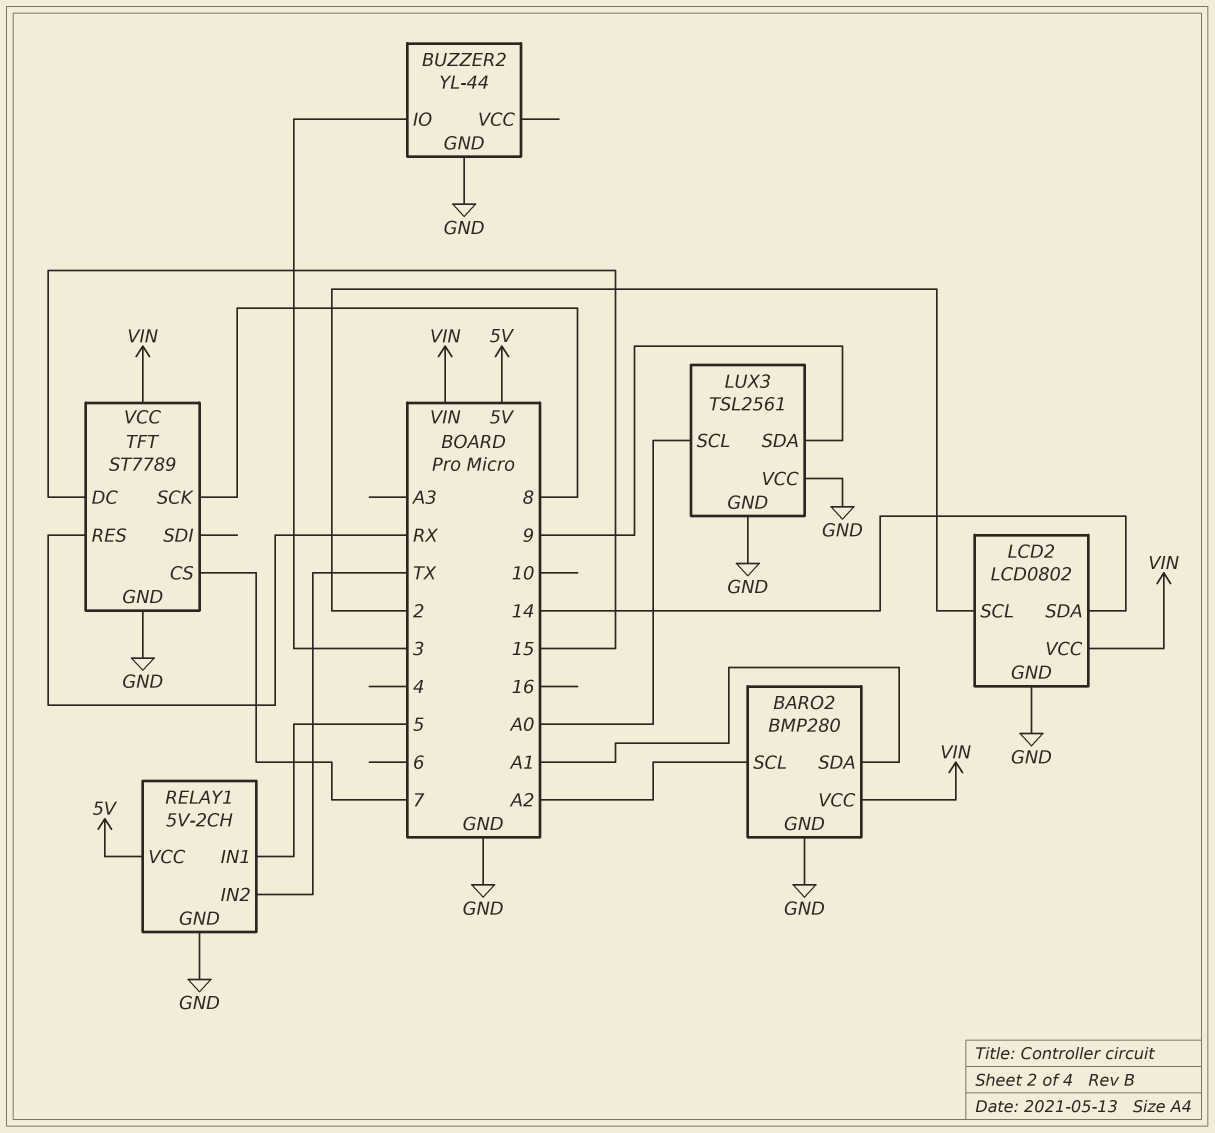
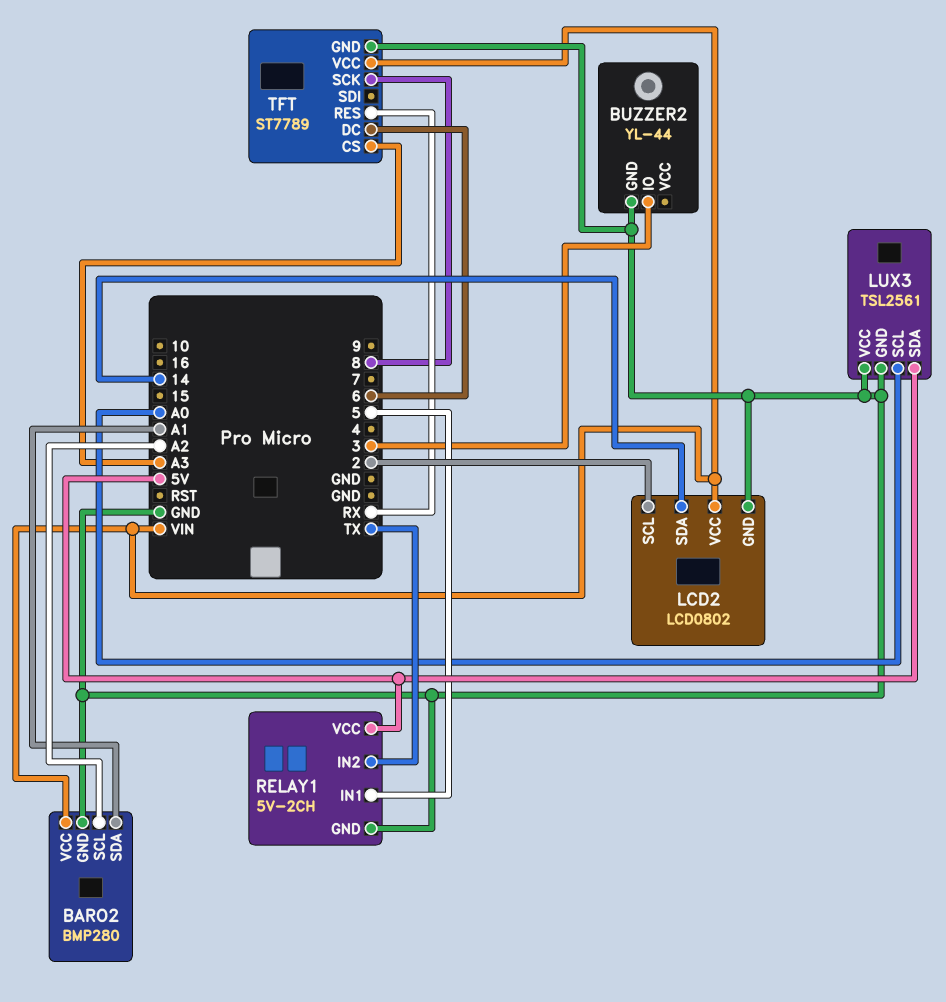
LUX3 pin SDA: 9 -> 5V
TFT pin CS: 7 -> A3
TFT pin DC: 15 -> 6

